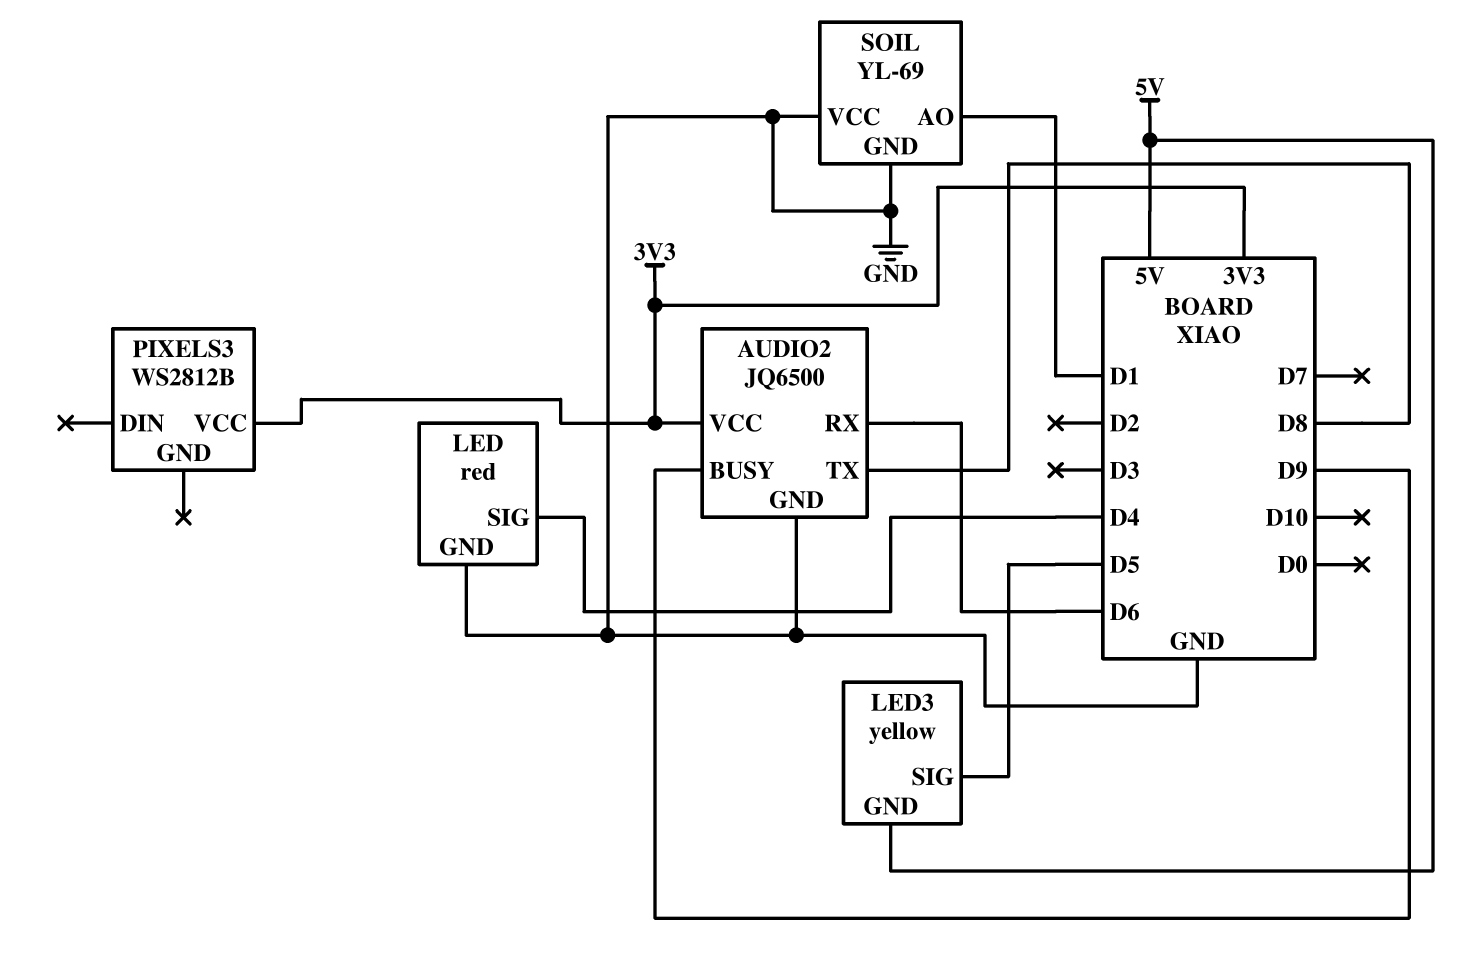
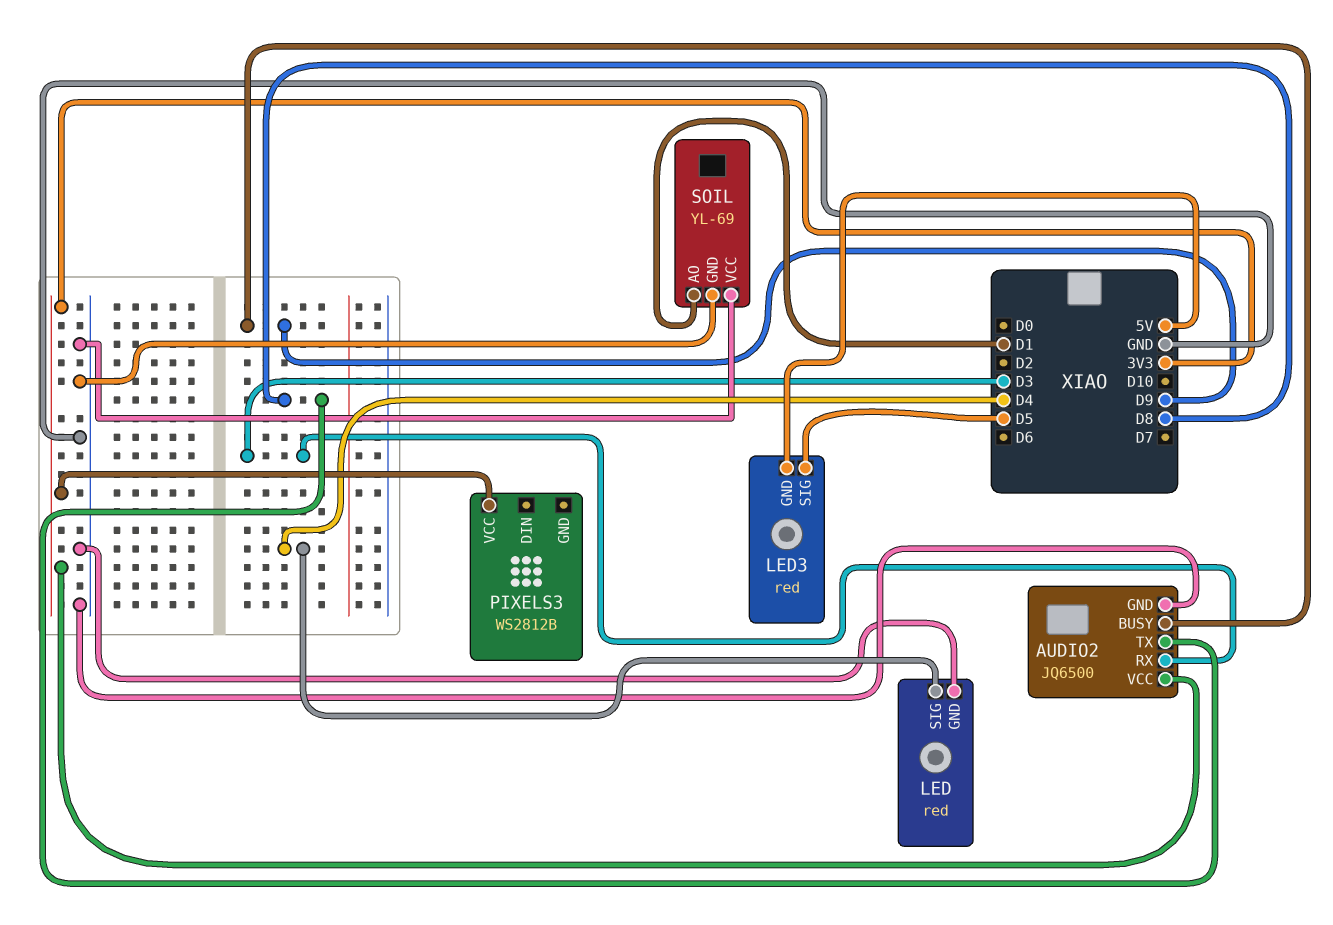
AUDIO2 pin RX: D6 -> D3
LED3: yellow -> red

